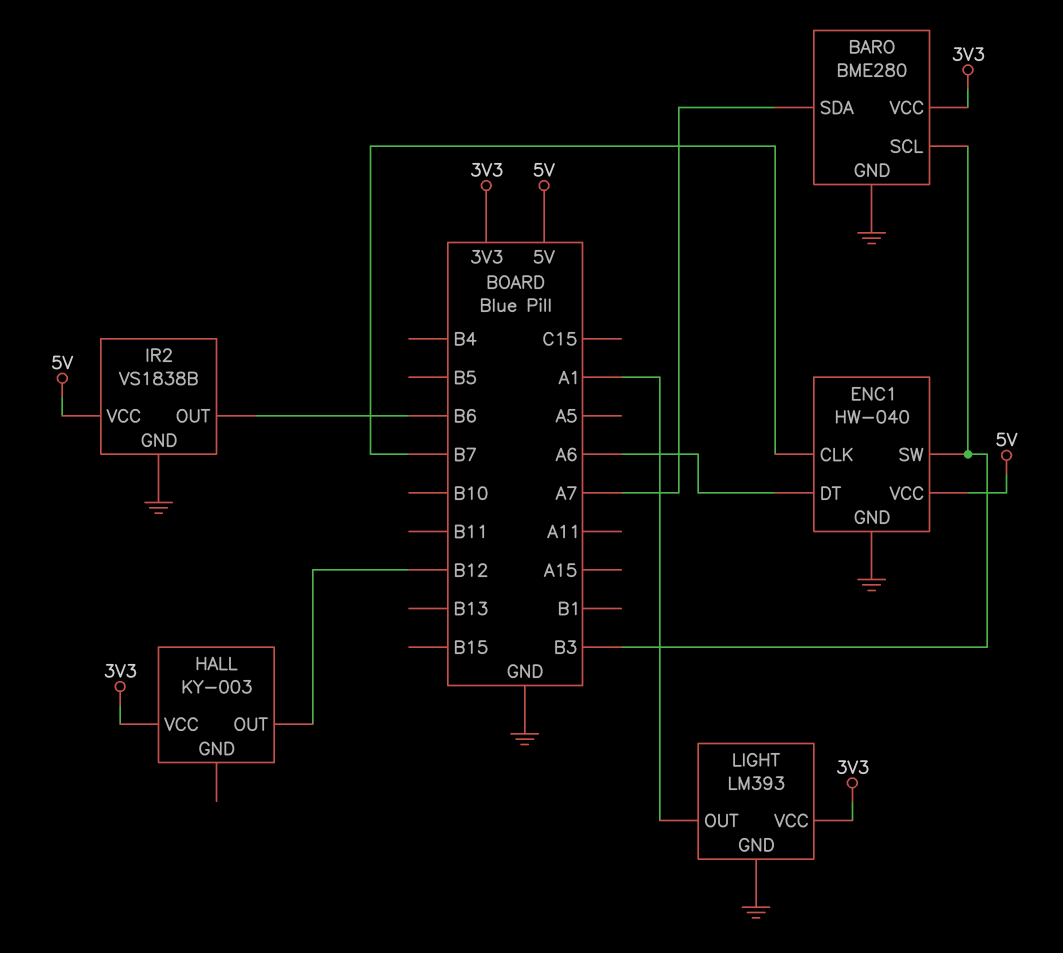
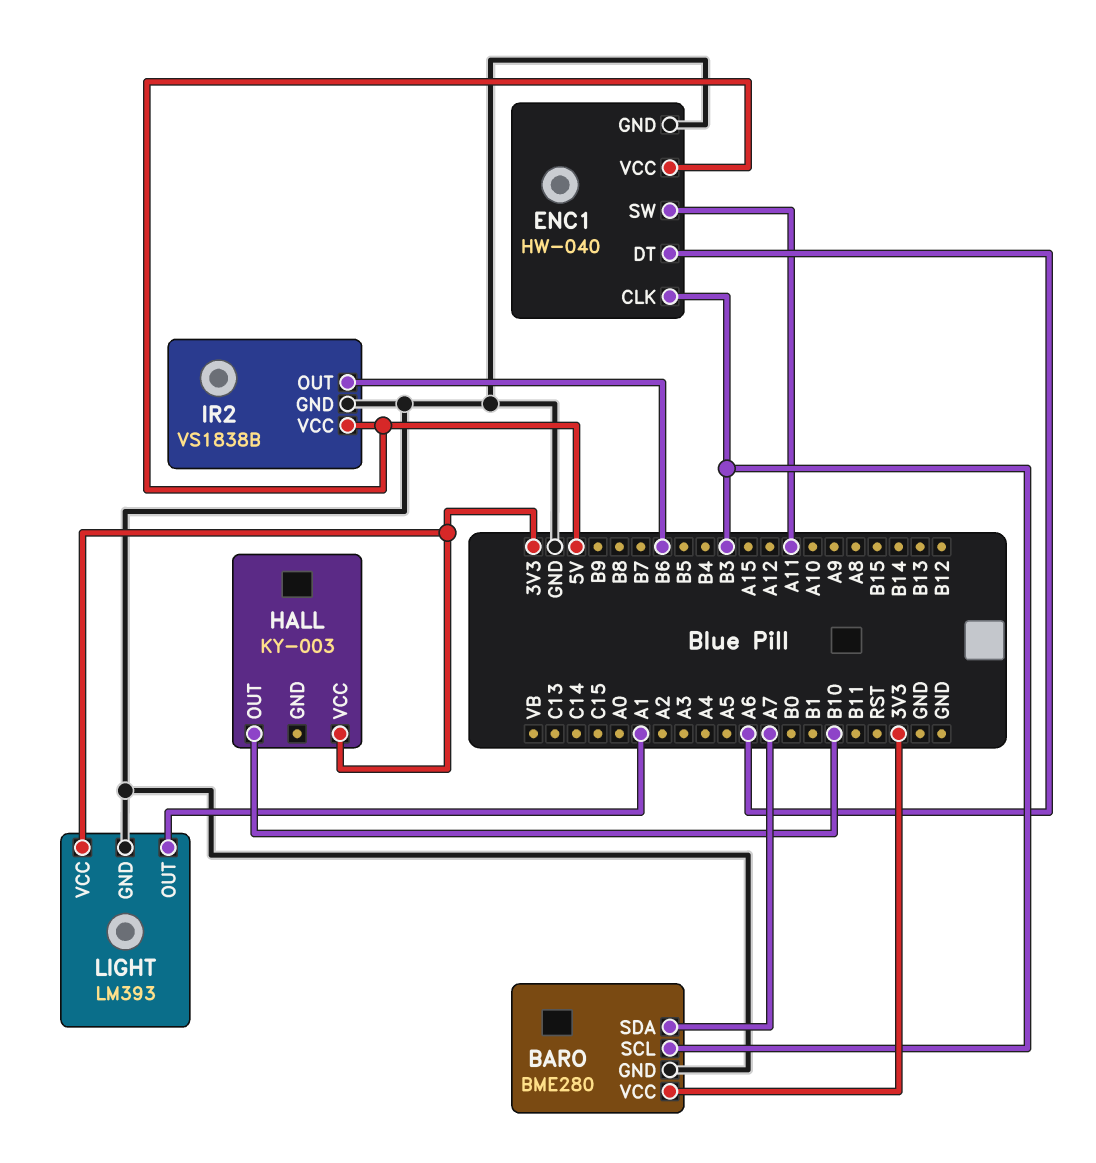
ENC1 pin CLK: B7 -> B3
ENC1 pin SW: B3 -> A11
HALL pin OUT: B12 -> B10

